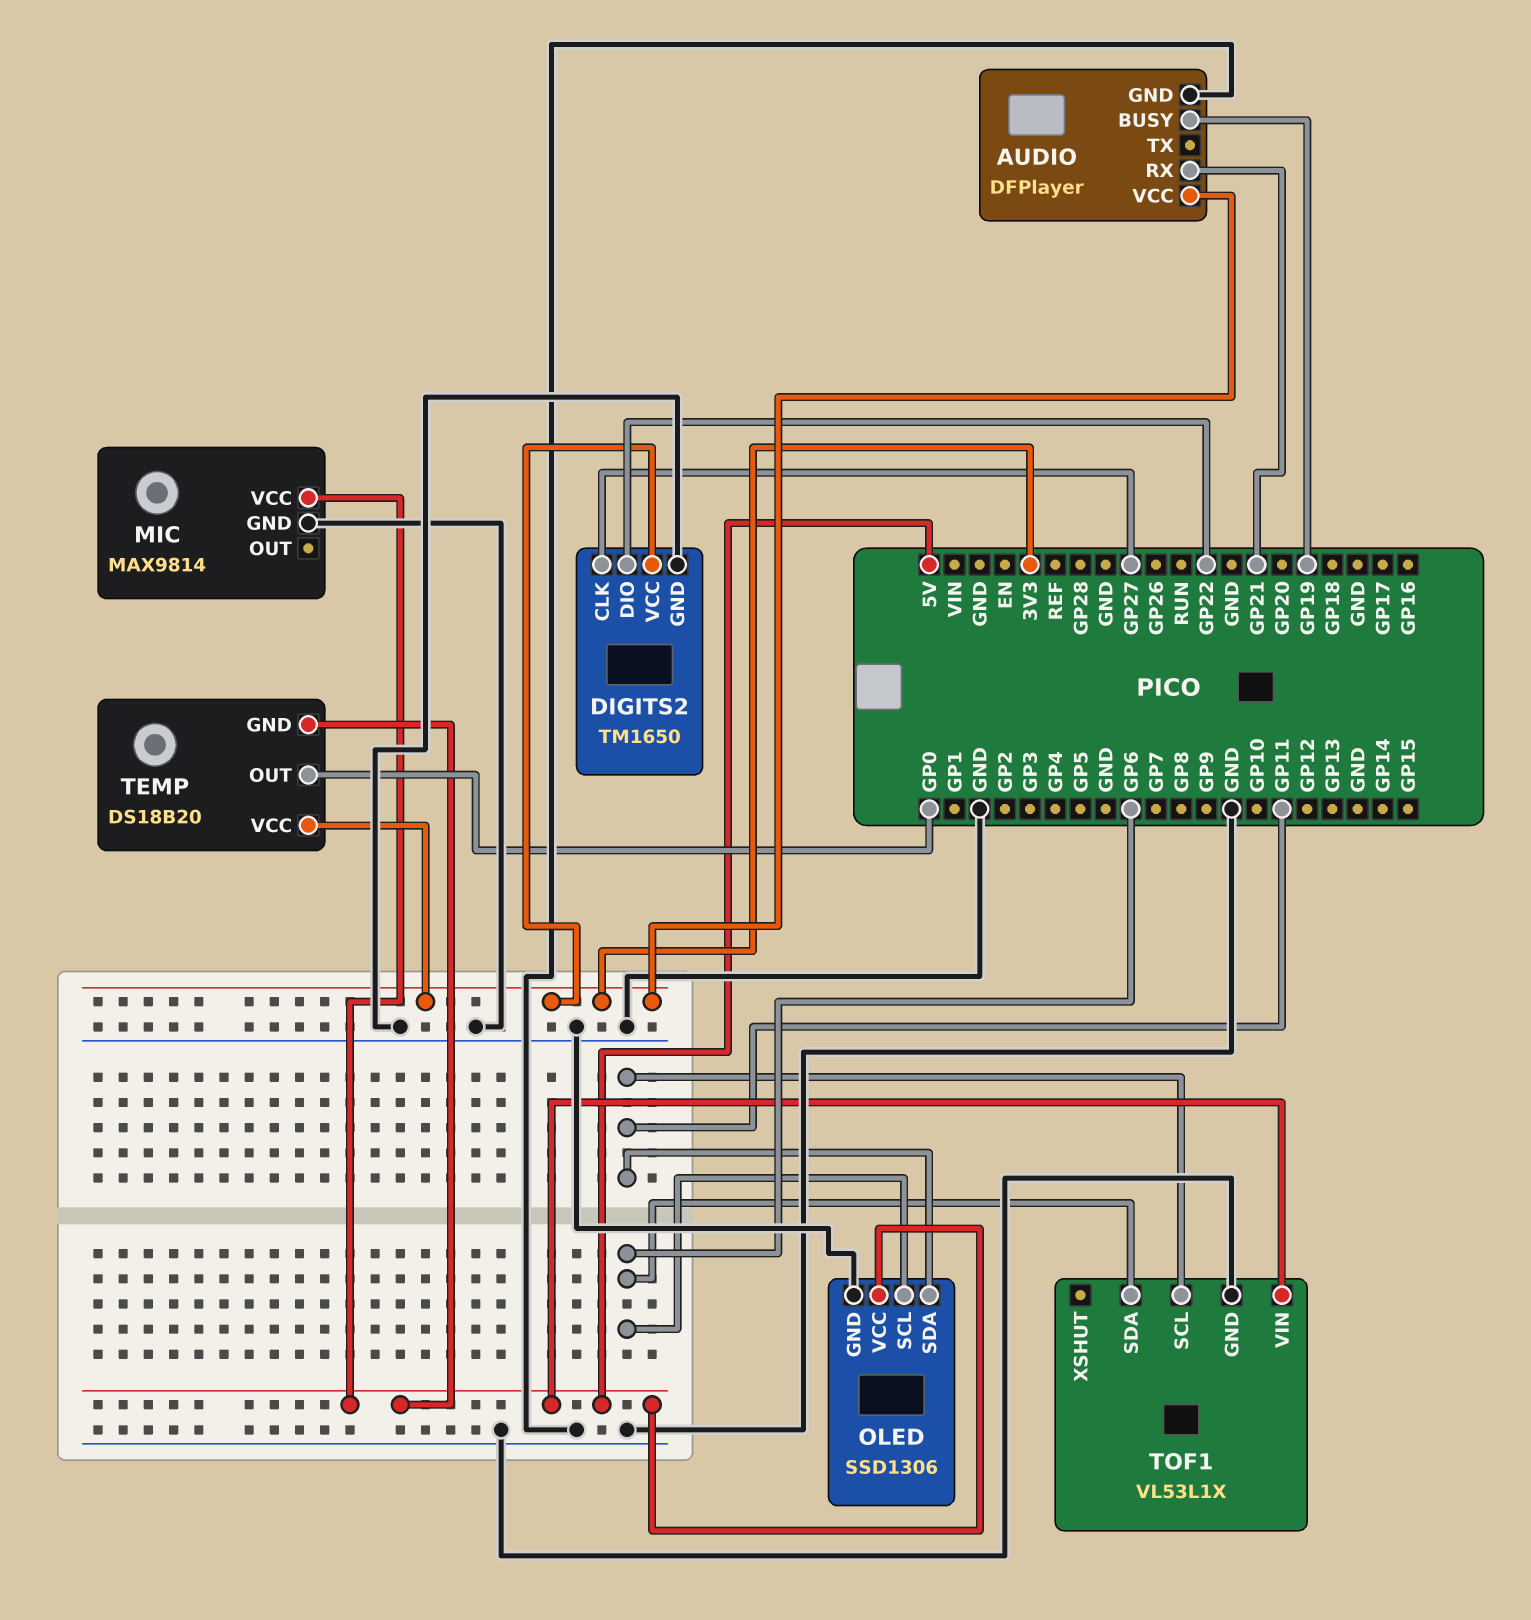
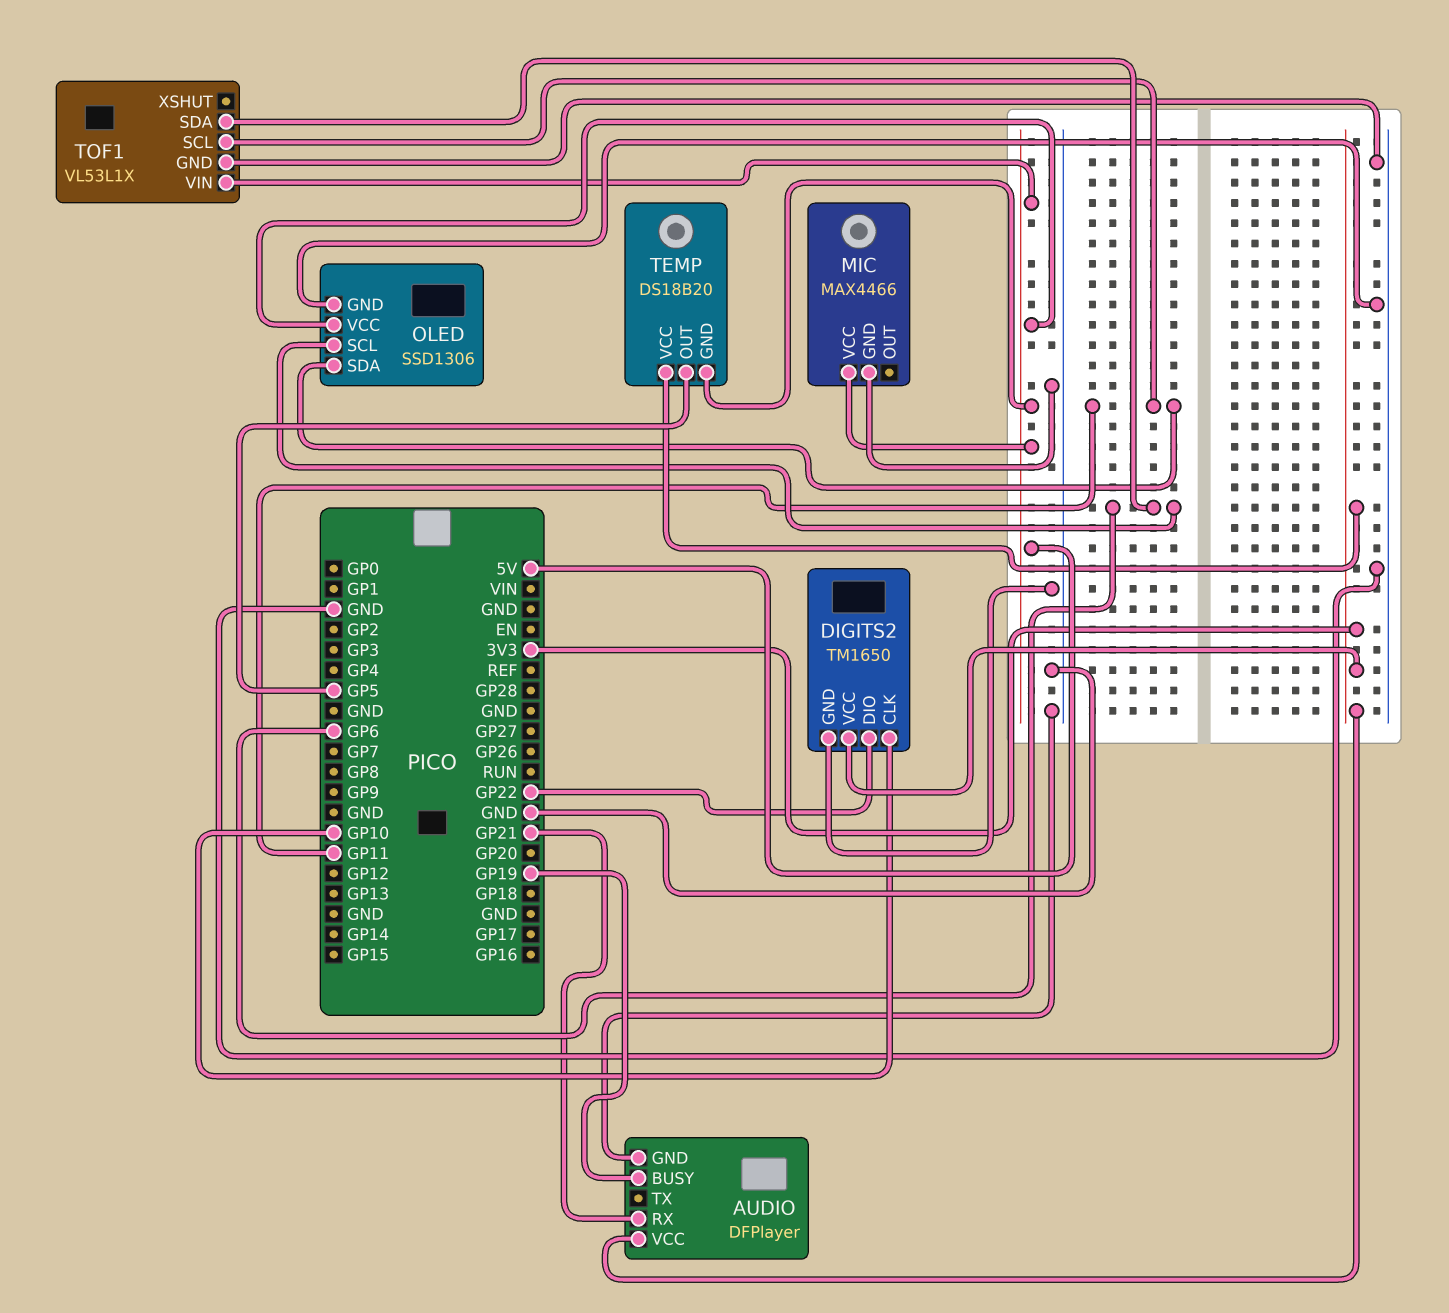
DIGITS2 pin CLK: GP27 -> GP10
MIC: MAX9814 -> MAX4466
TEMP pin OUT: GP0 -> GP5

